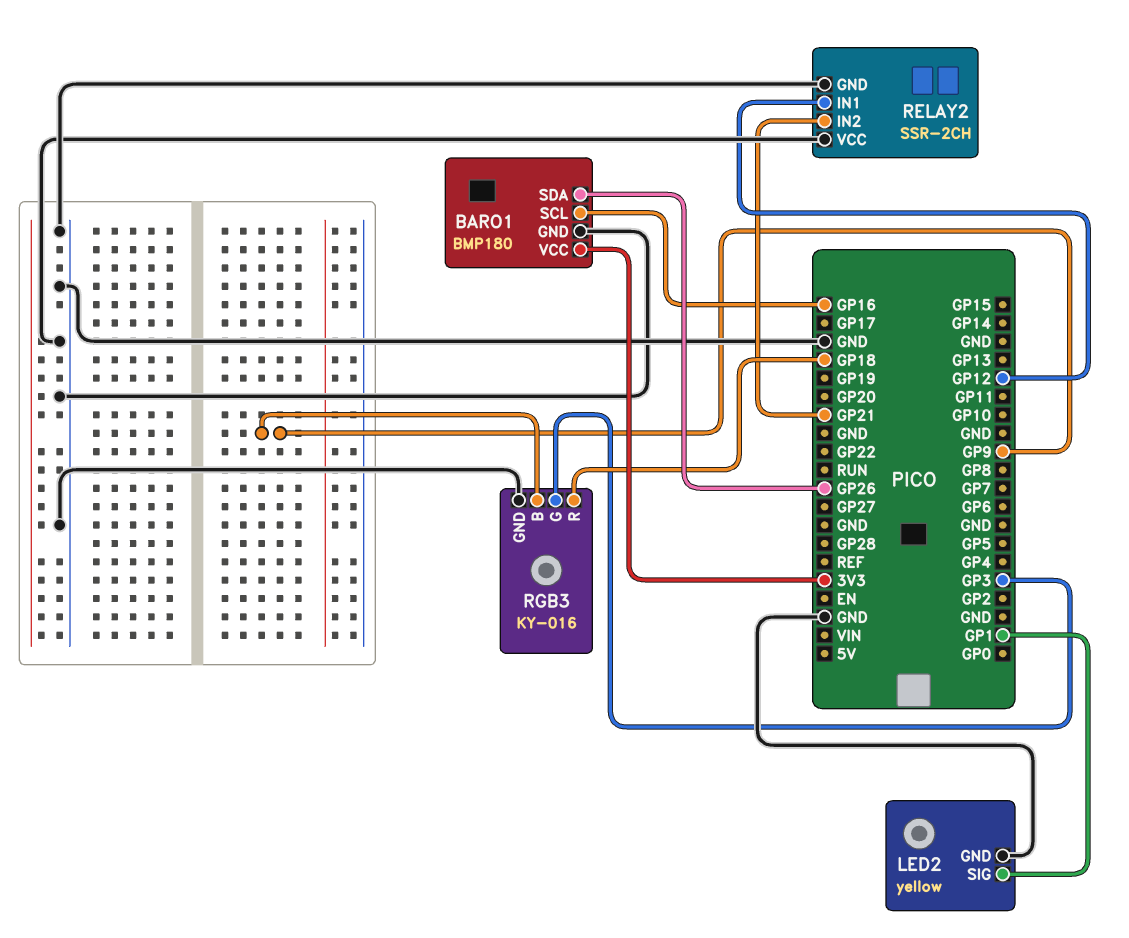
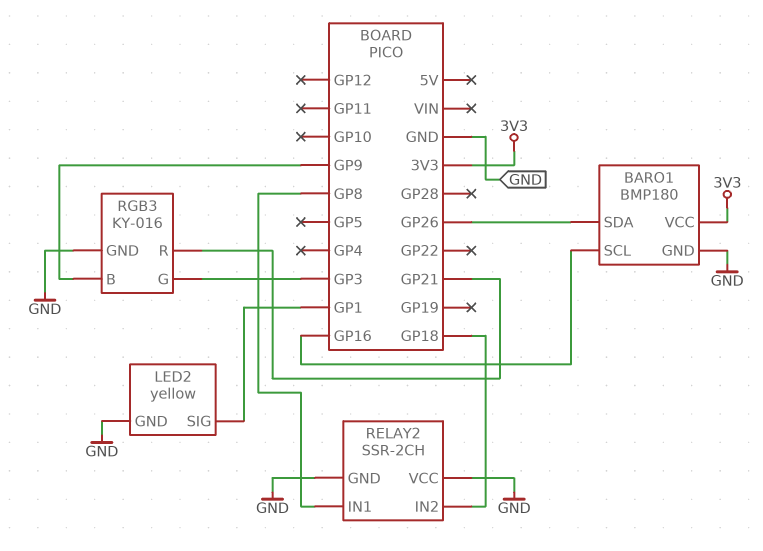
RELAY2 pin IN1: GP12 -> GP8
RELAY2 pin IN2: GP21 -> GP18
RGB3 pin R: GP18 -> GP21

